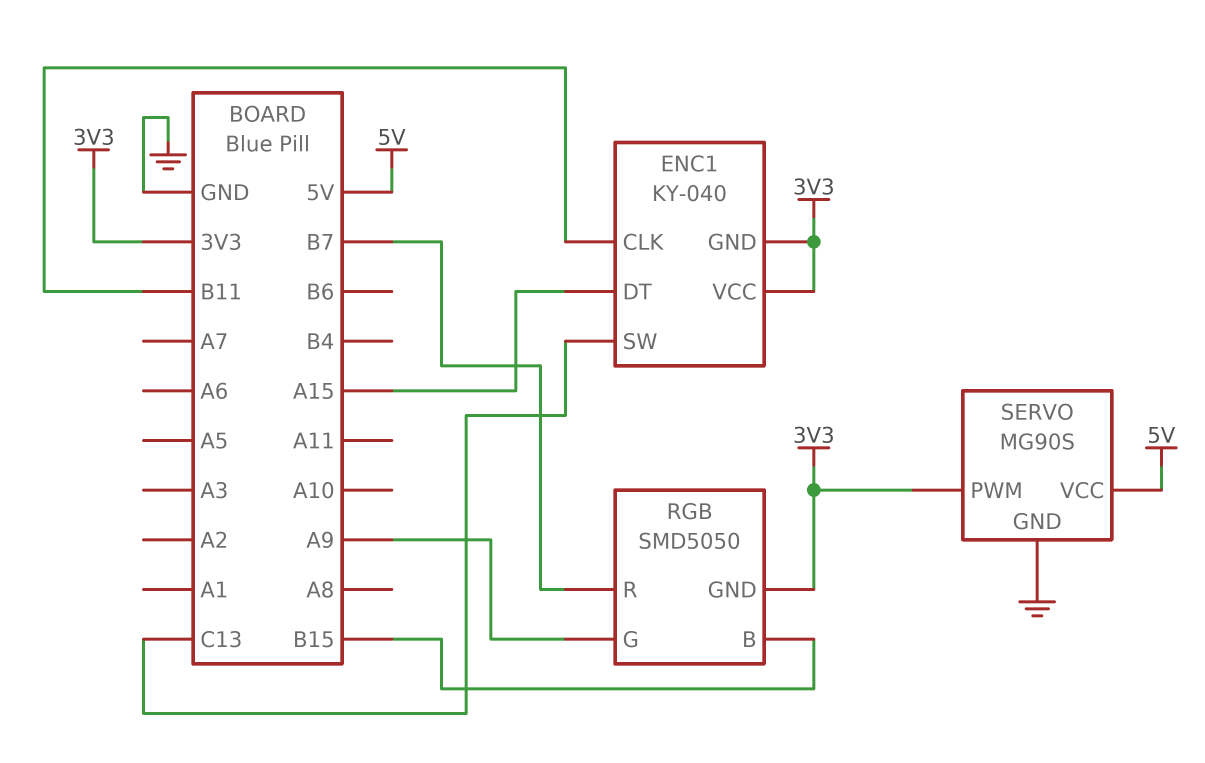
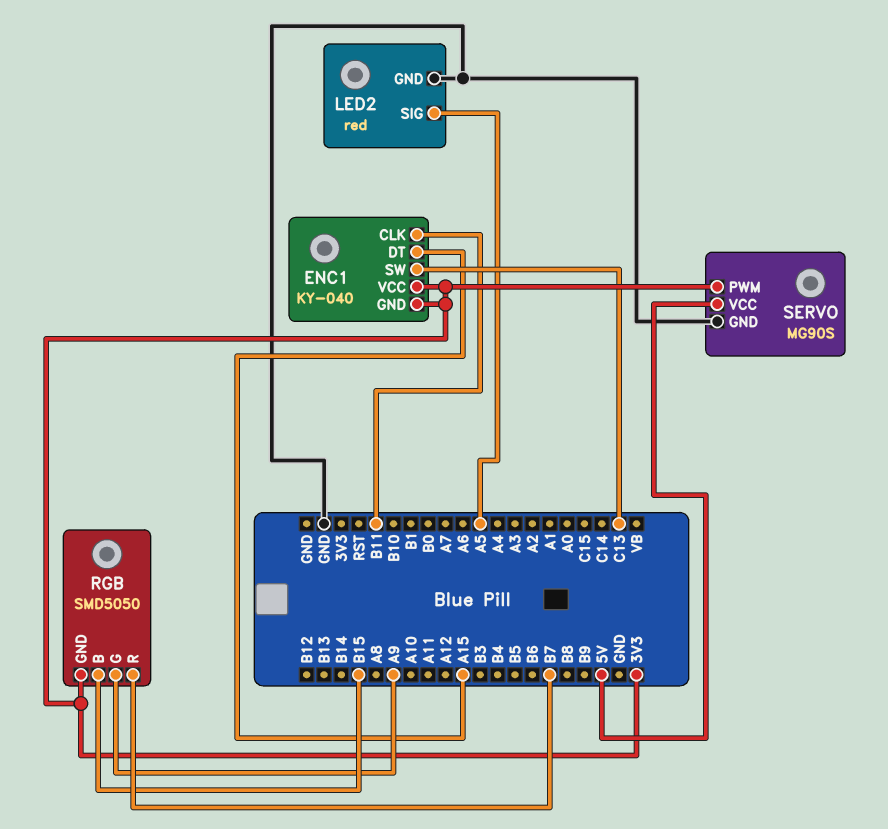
LED2: none -> red
LED2 pin GND: none -> GND
LED2 pin SIG: none -> A5

